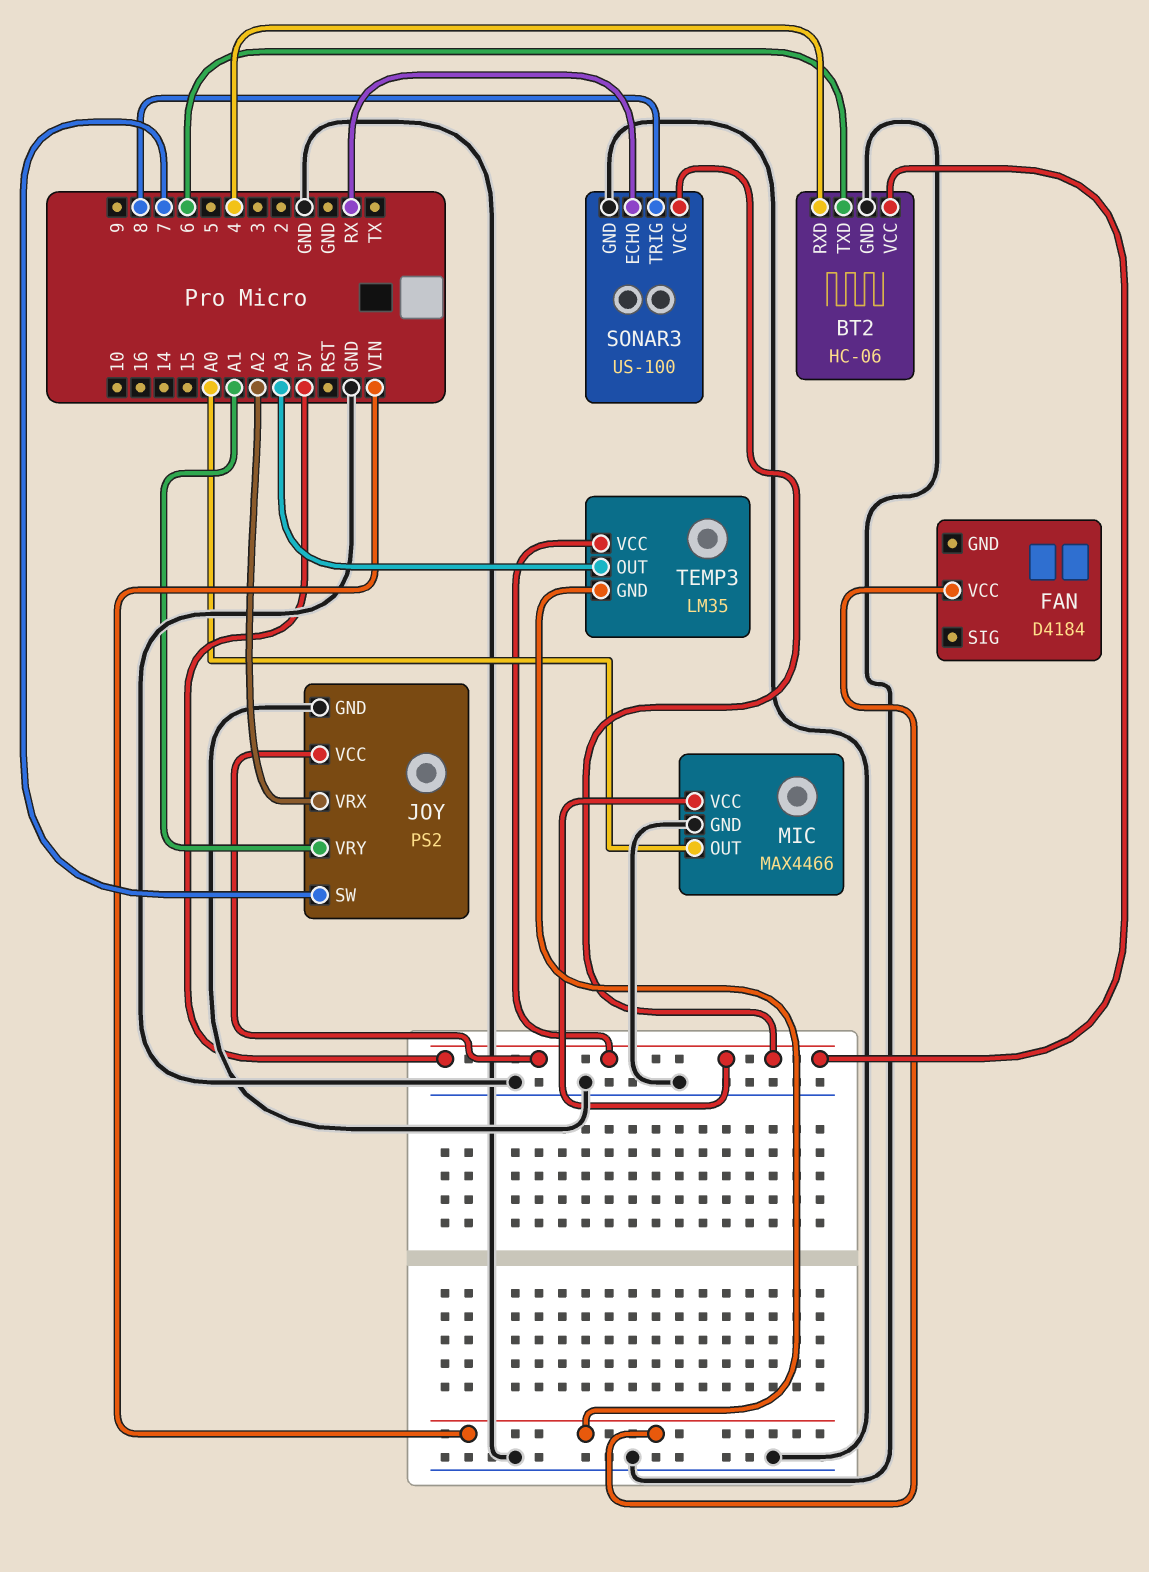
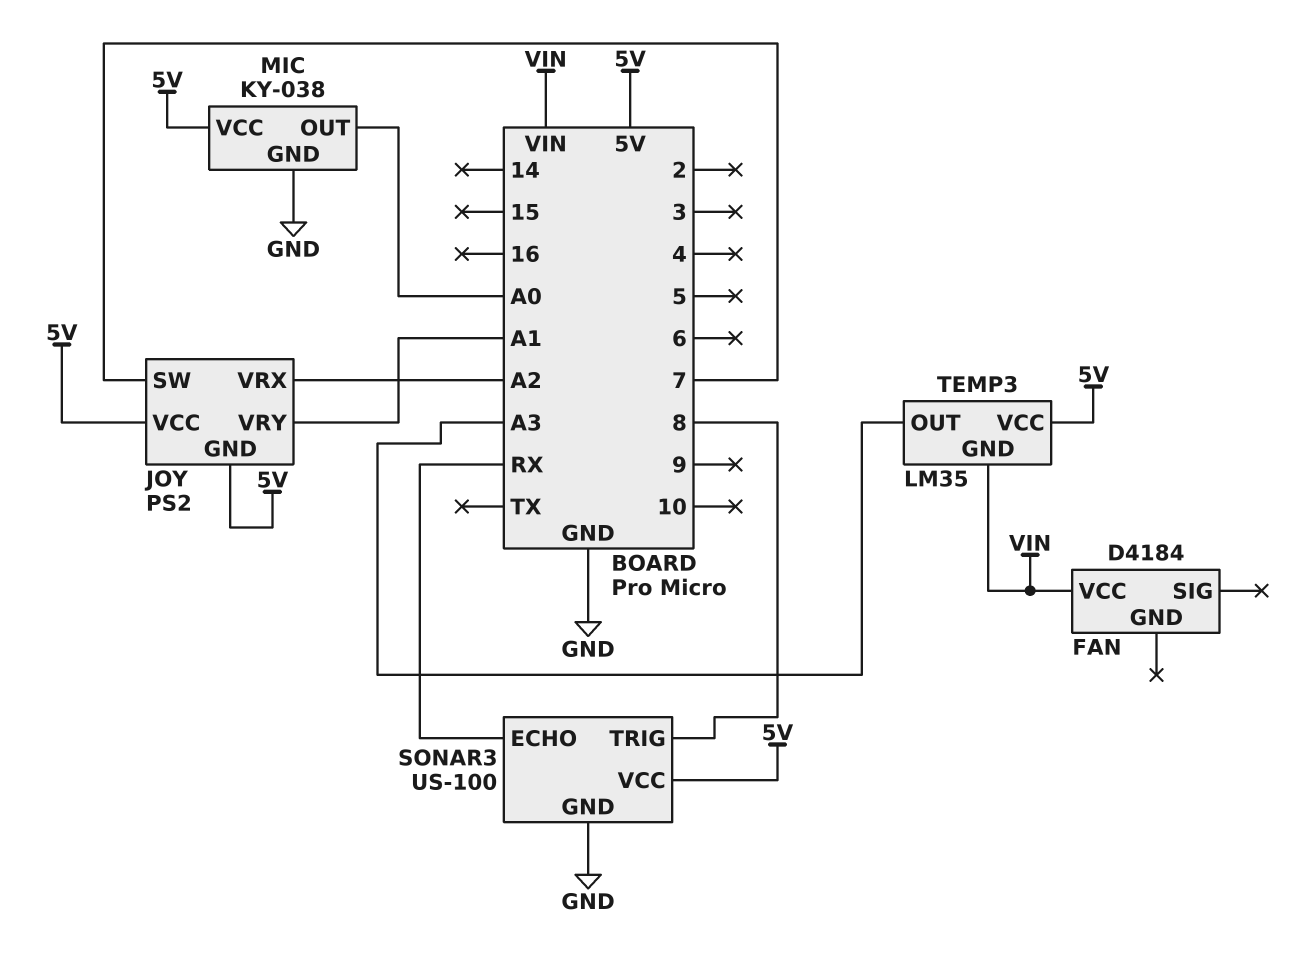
BT2: HC-06 -> none
BT2 pin GND: GND -> none
BT2 pin RXD: 4 -> none
BT2 pin TXD: 6 -> none
BT2 pin VCC: 5V -> none
JOY pin GND: GND -> 5V
MIC: MAX4466 -> KY-038

